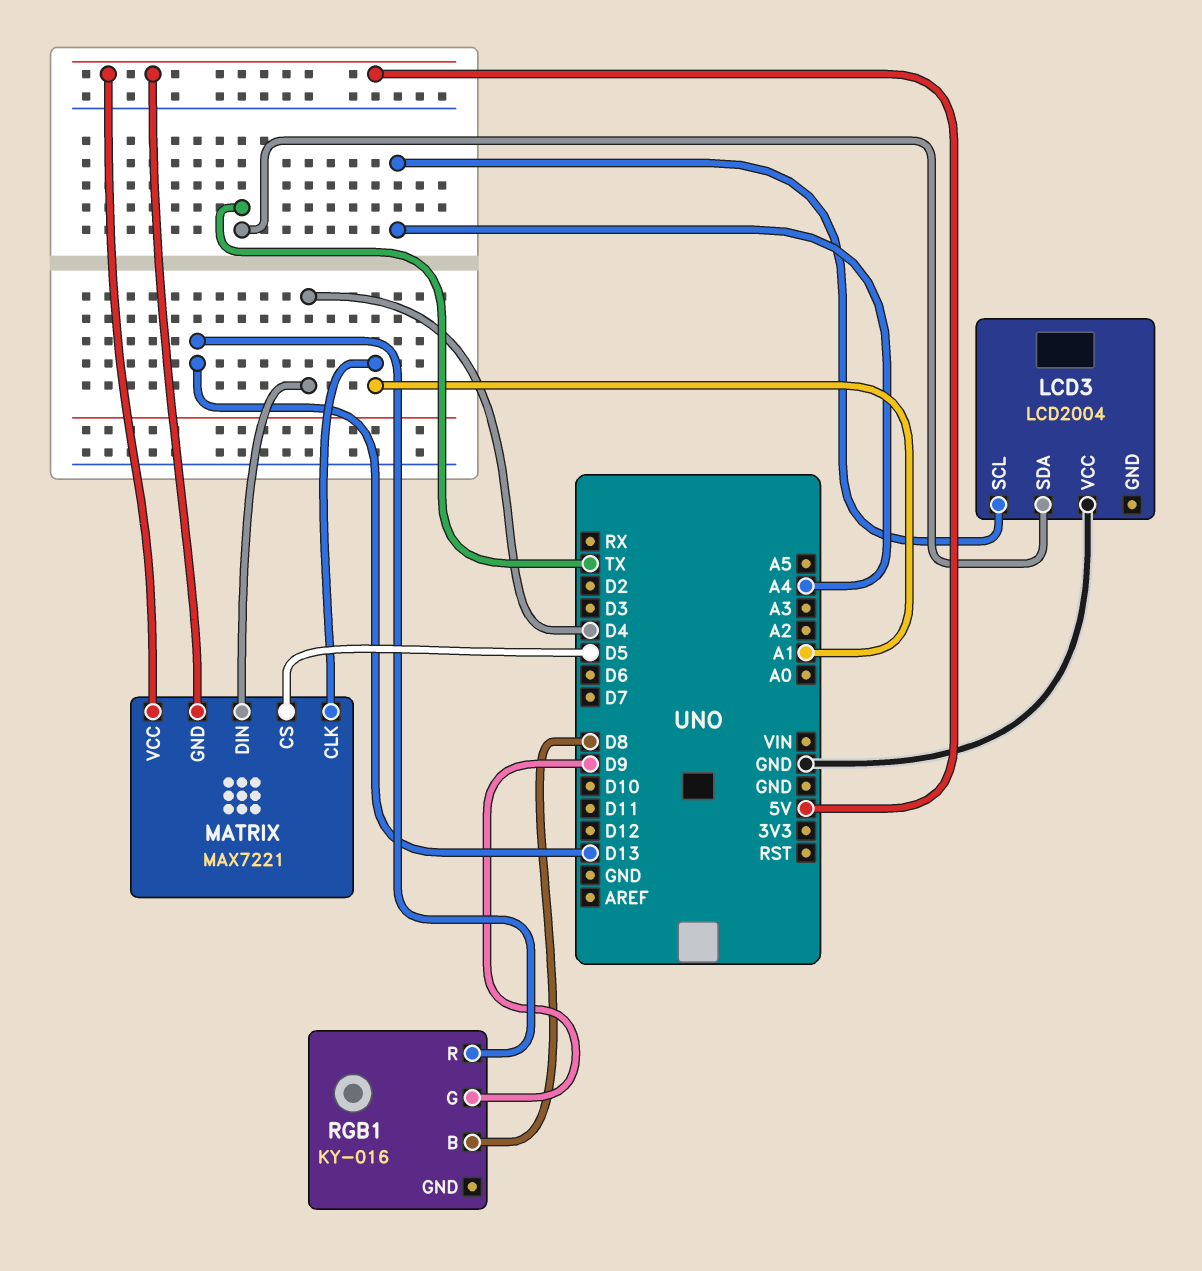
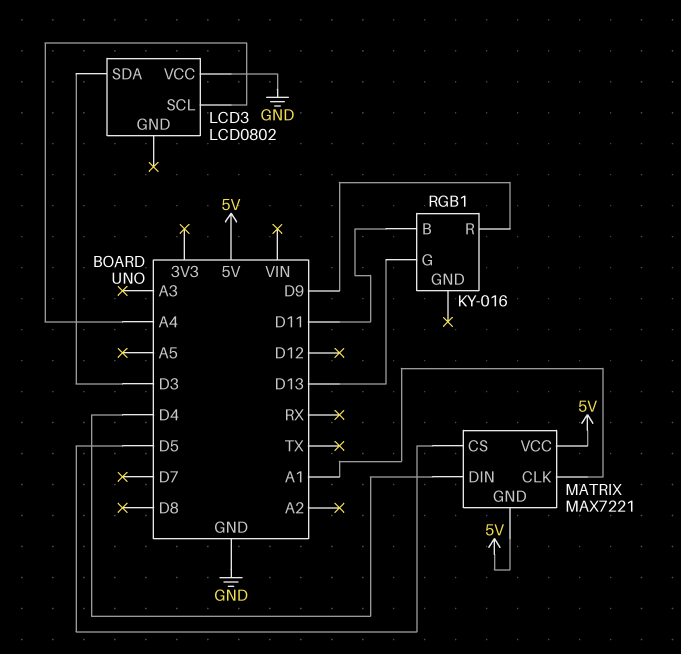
LCD3: LCD2004 -> LCD0802
LCD3 pin SDA: TX -> D3
RGB1 pin B: D8 -> D11
RGB1 pin G: D9 -> D13
RGB1 pin R: D13 -> D9

